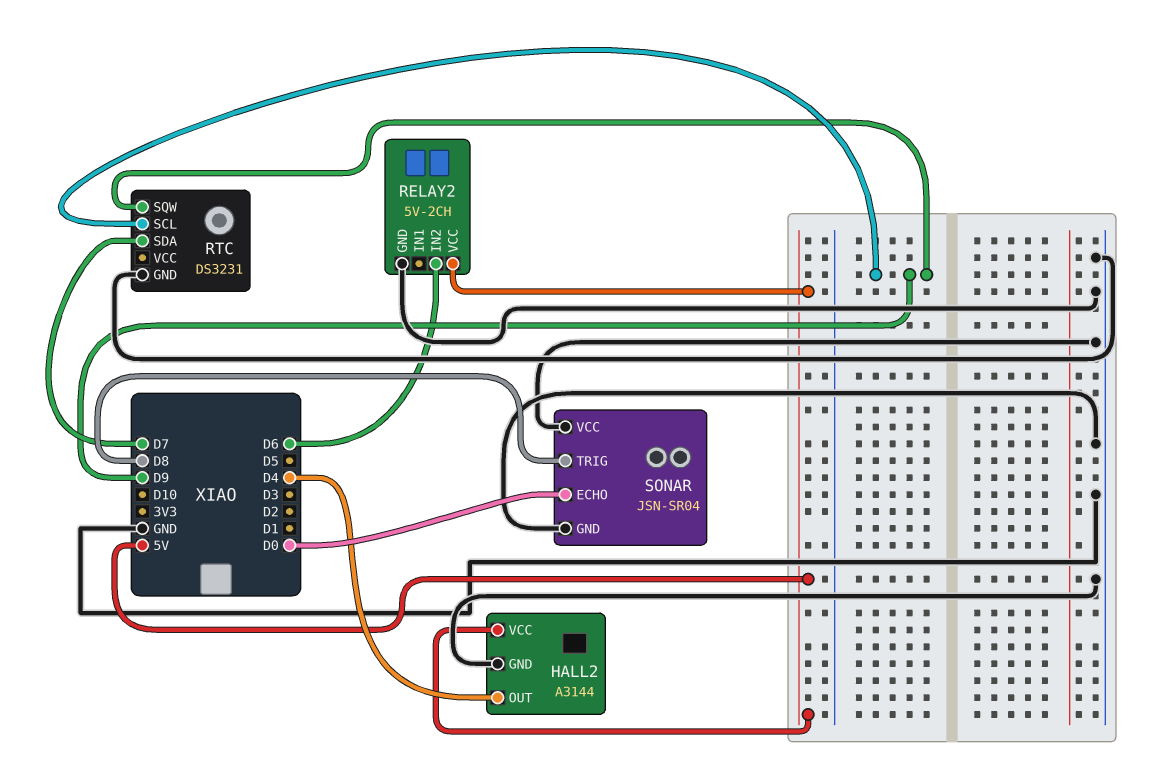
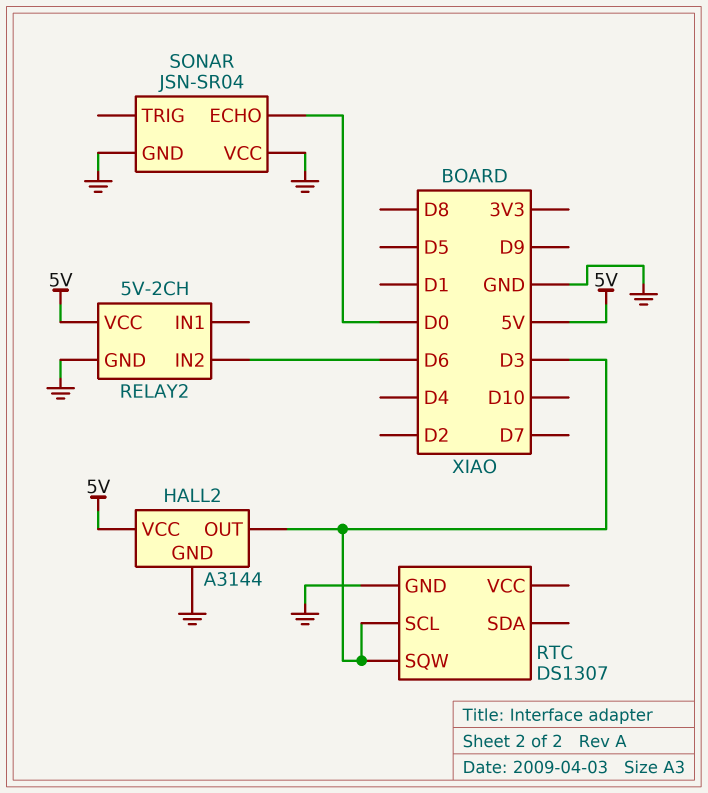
HALL2 pin OUT: D4 -> D3
RTC: DS3231 -> DS1307
RTC pin SCL: D9 -> D3
RTC pin SDA: D7 -> none
RTC pin SQW: D9 -> D3
SONAR pin TRIG: D8 -> none

